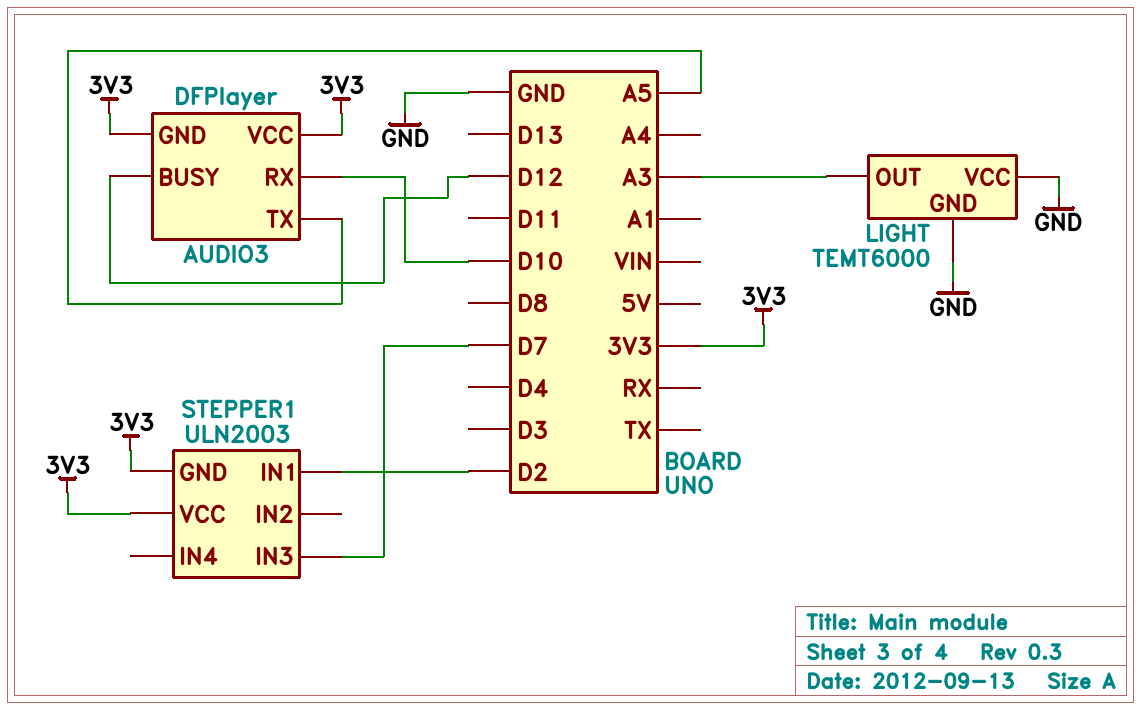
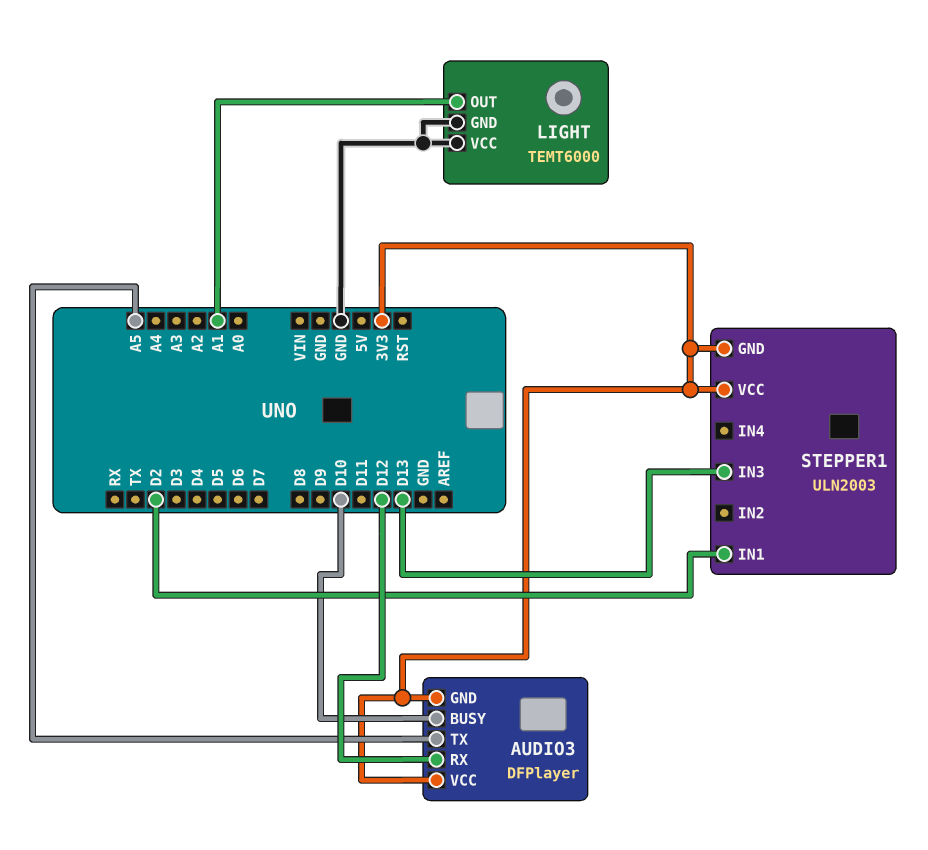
AUDIO3 pin BUSY: D12 -> D10
AUDIO3 pin RX: D10 -> D12
LIGHT pin OUT: A3 -> A1
STEPPER1 pin IN3: D7 -> D13

